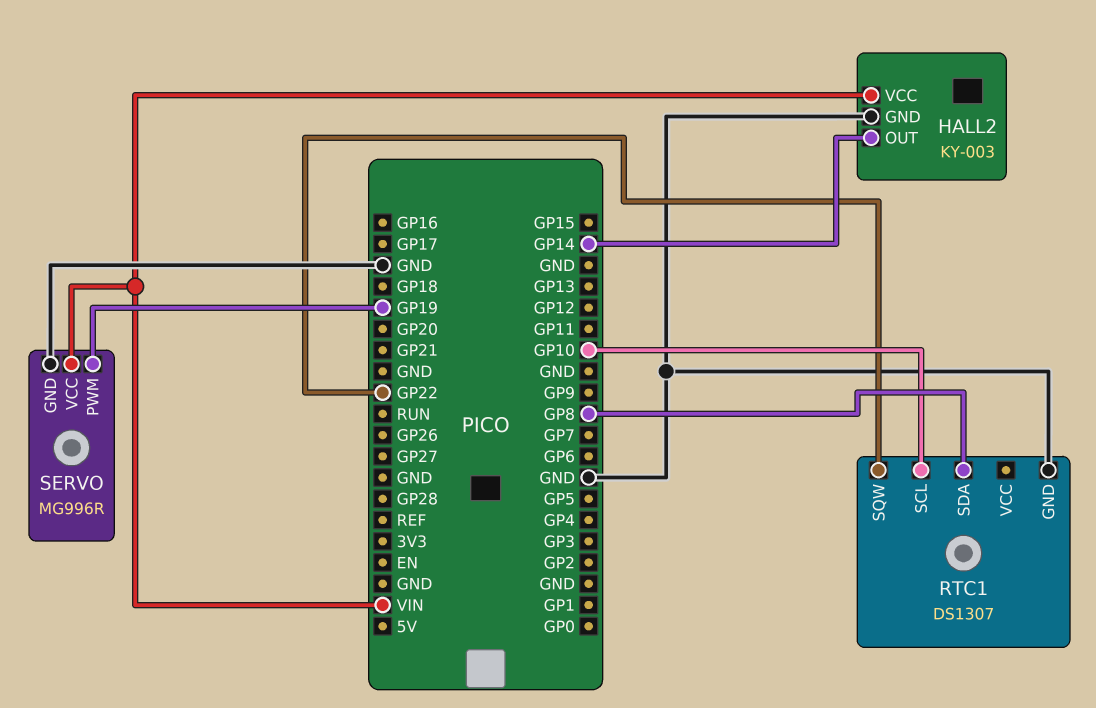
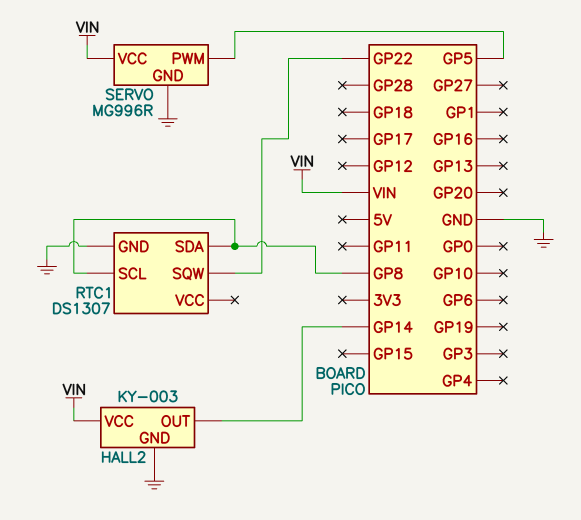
RTC1 pin SCL: GP10 -> GP8
SERVO pin PWM: GP19 -> GP5

